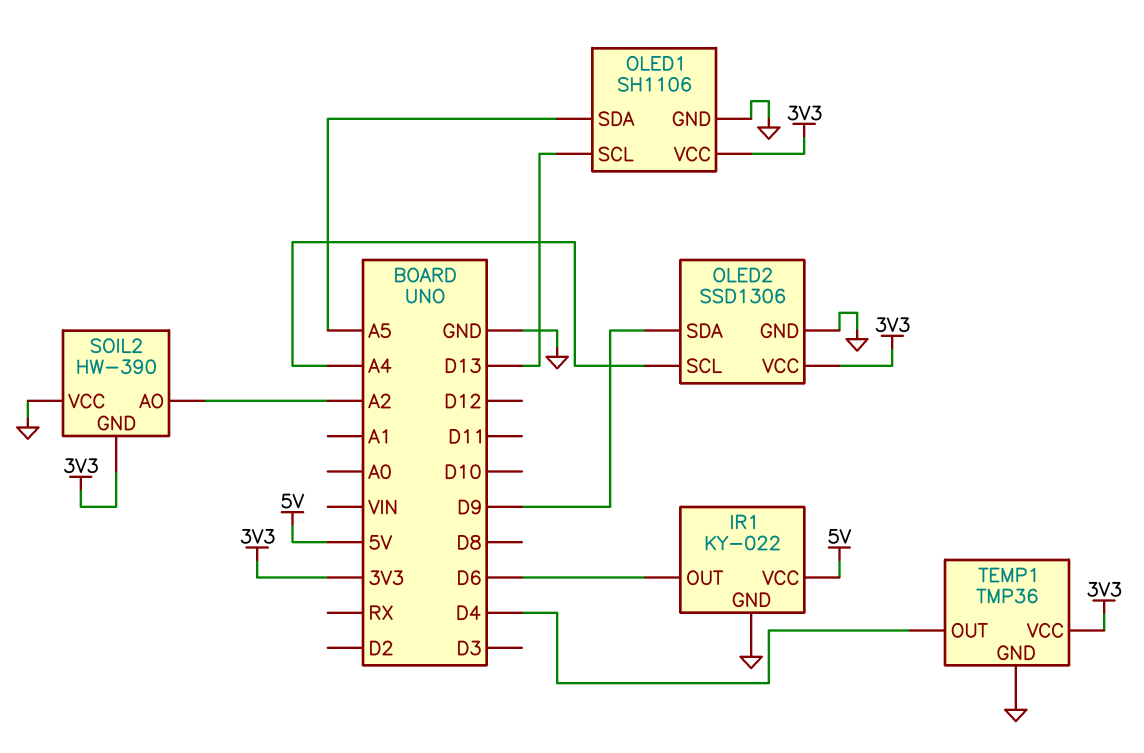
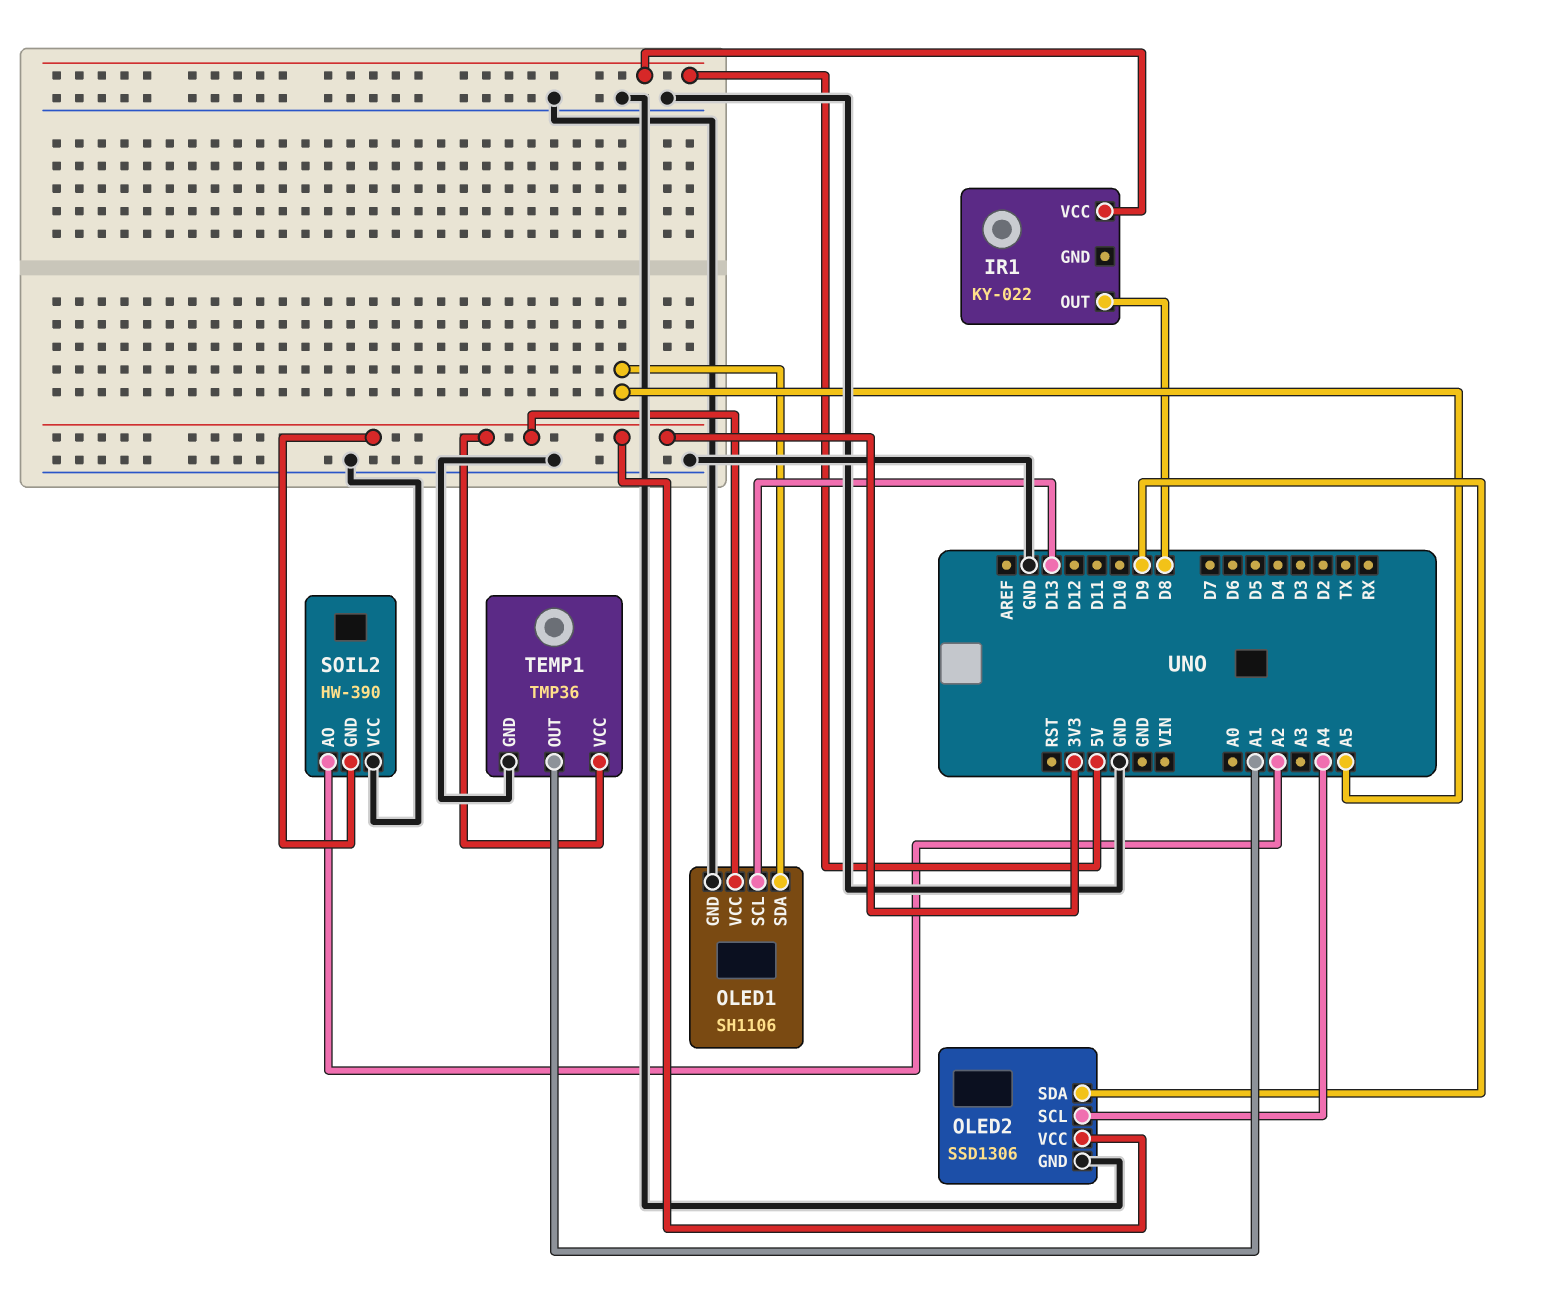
IR1 pin GND: GND -> none
IR1 pin OUT: D6 -> D8
TEMP1 pin OUT: D4 -> A1

